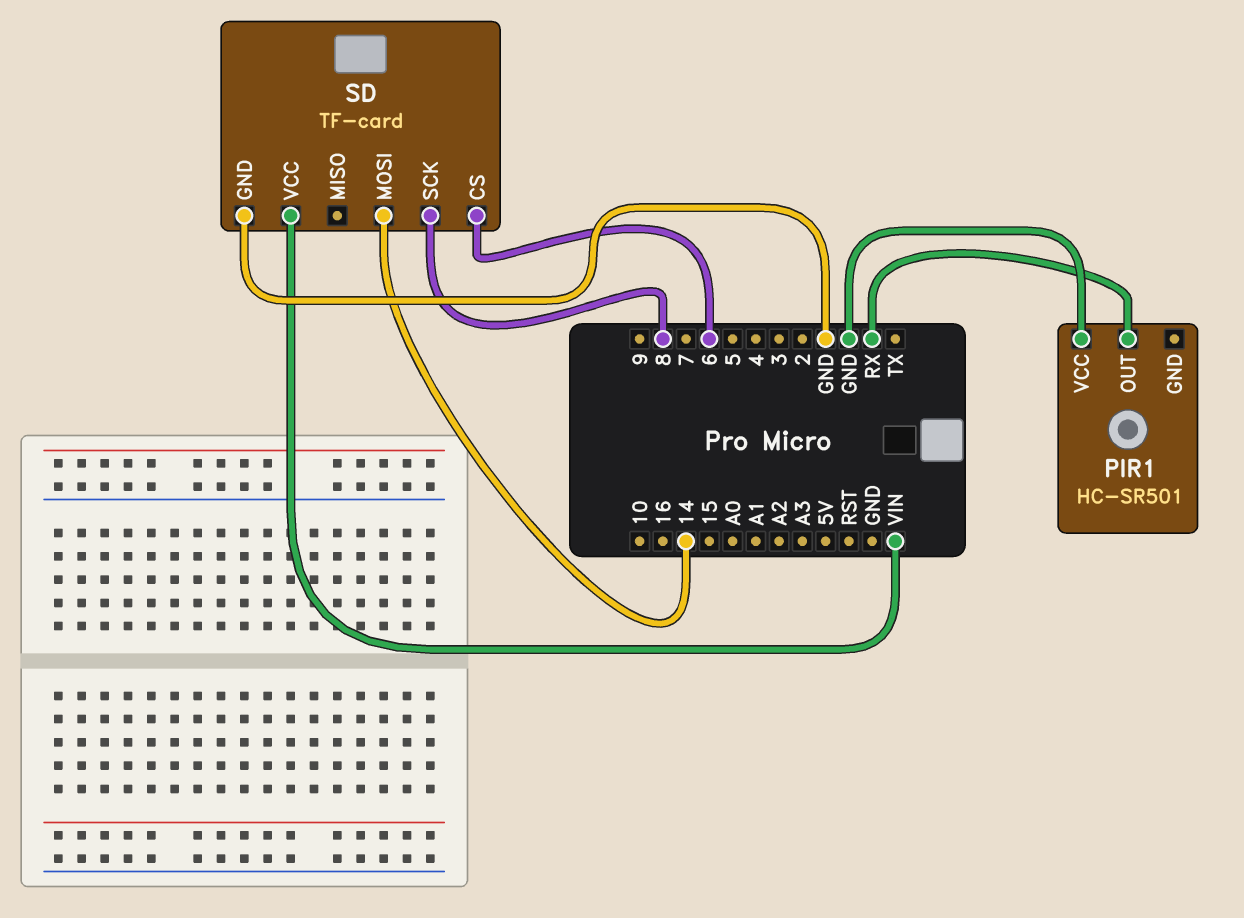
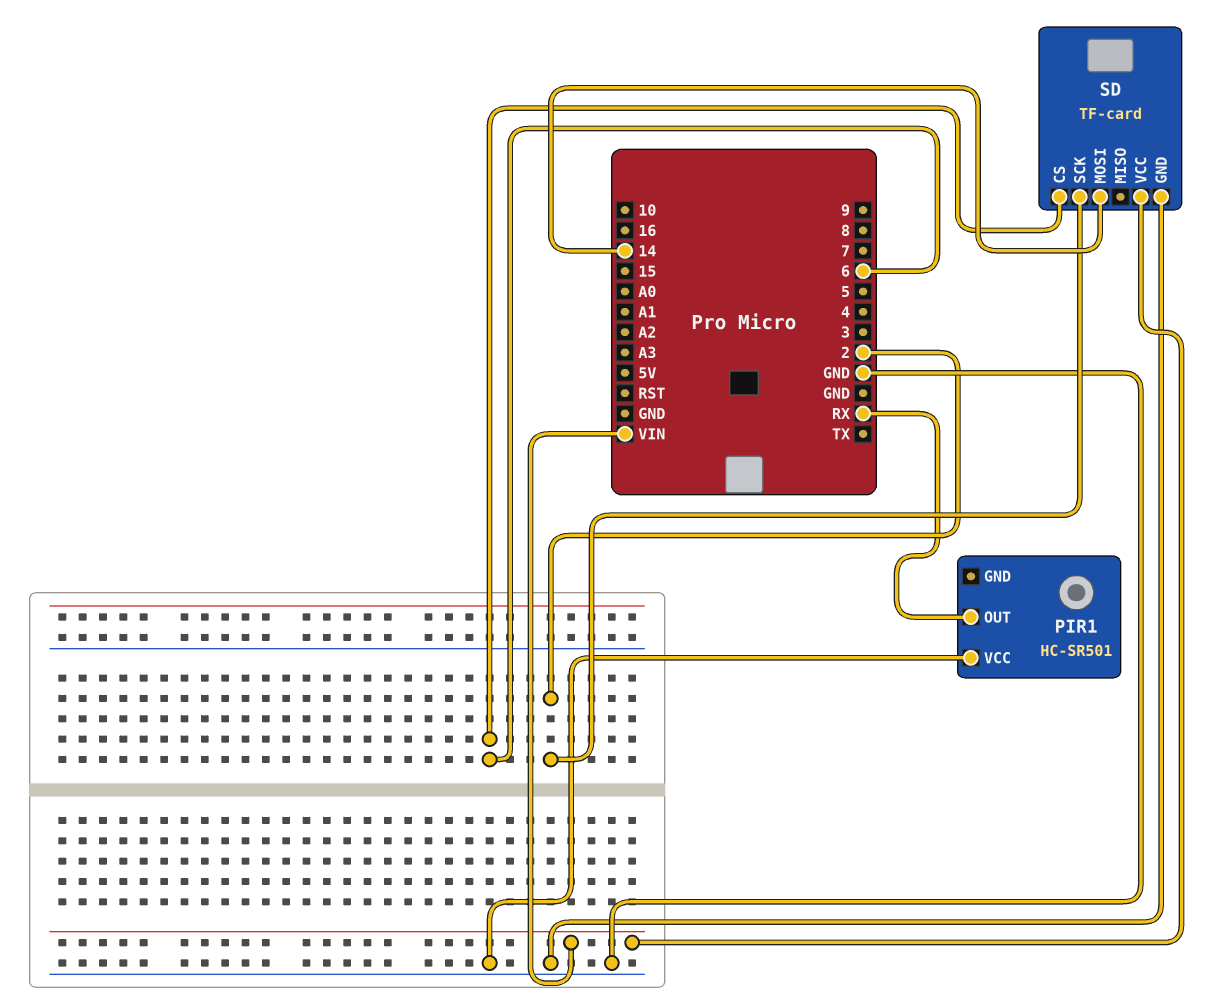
SD pin SCK: 8 -> 2

